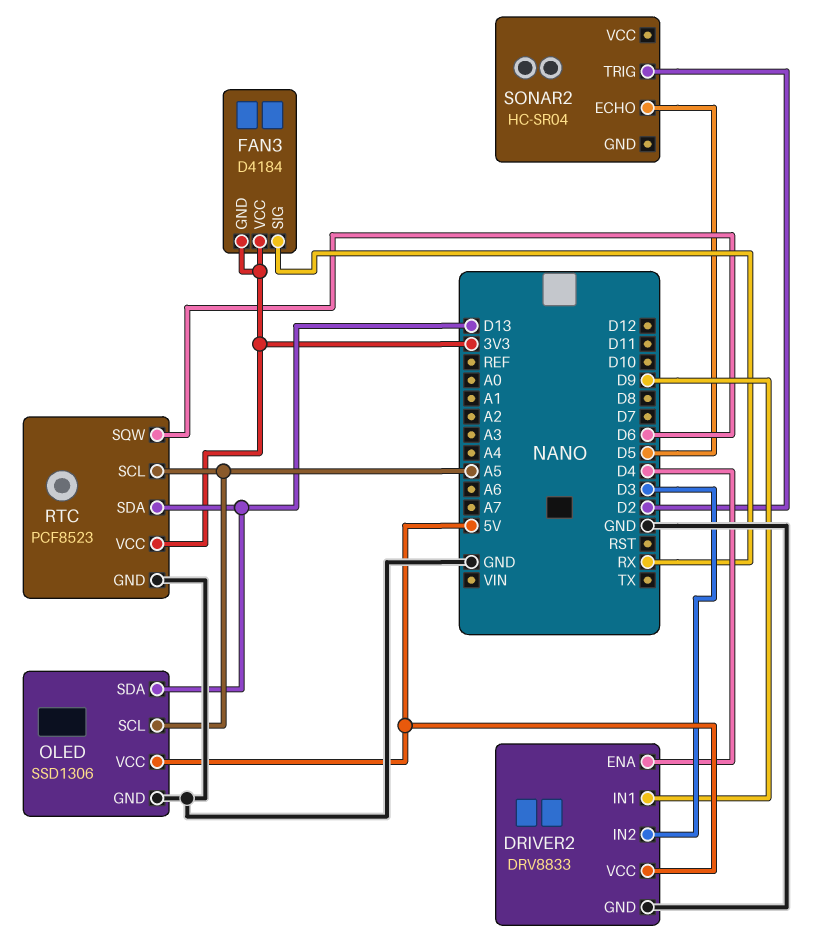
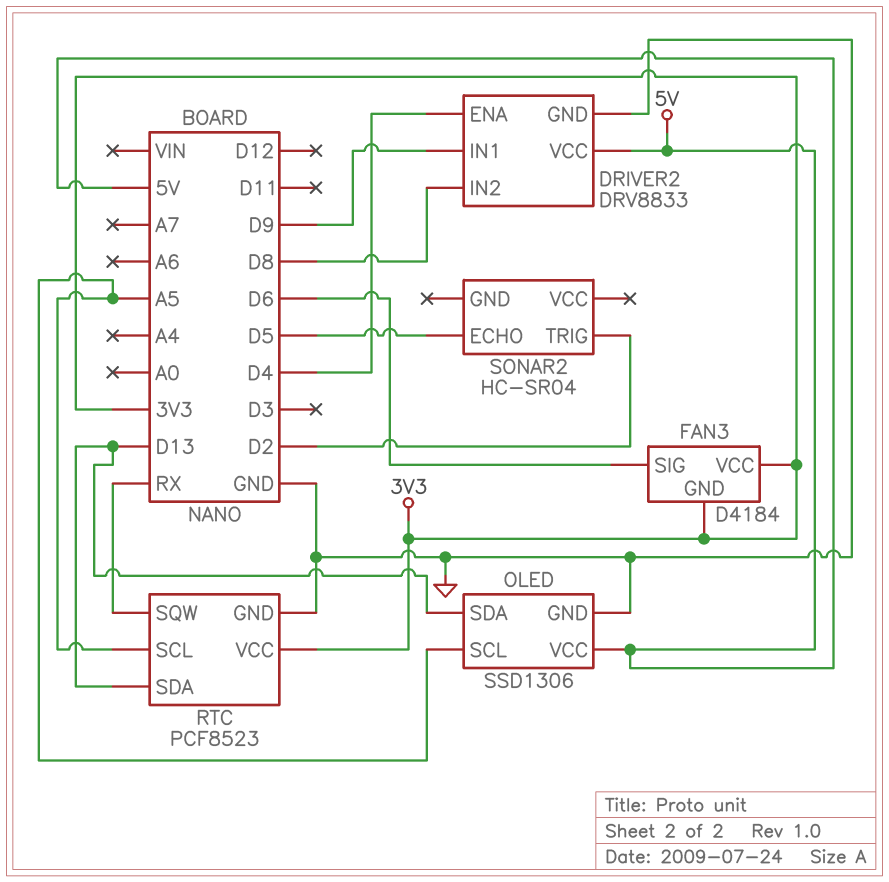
DRIVER2 pin IN2: D3 -> D8
FAN3 pin SIG: RX -> D6
RTC pin SQW: D6 -> RX

